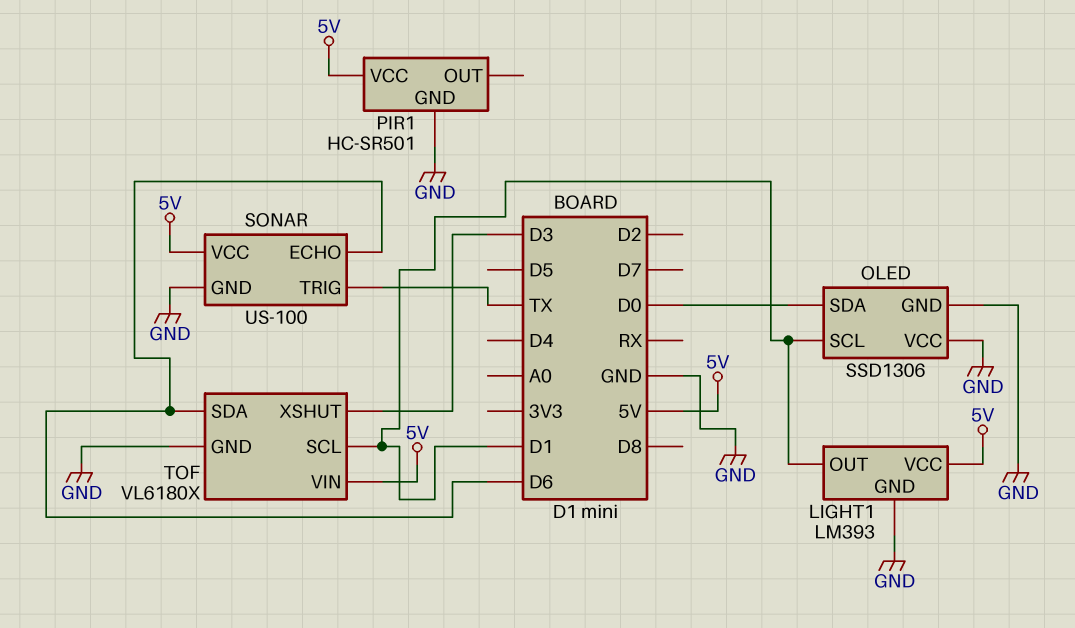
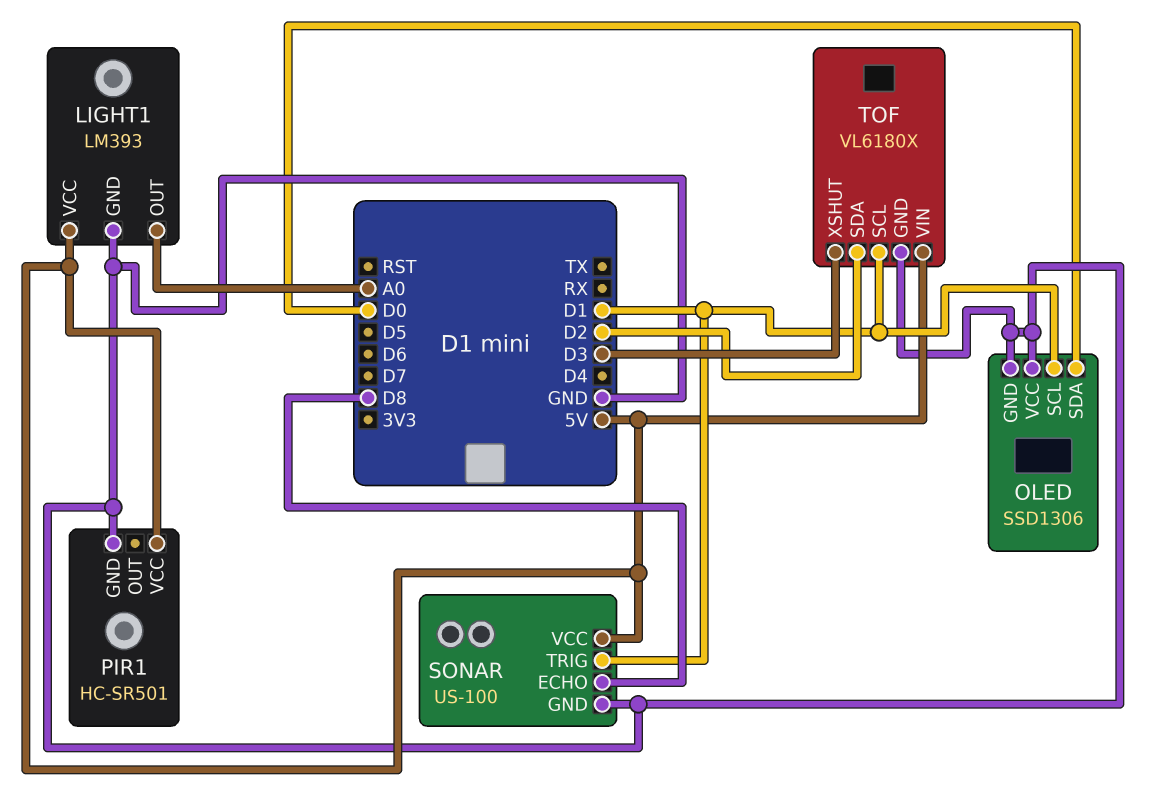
LIGHT1 pin OUT: D1 -> A0
SONAR pin ECHO: D6 -> D8
SONAR pin TRIG: TX -> D1
TOF pin SDA: D6 -> D2

